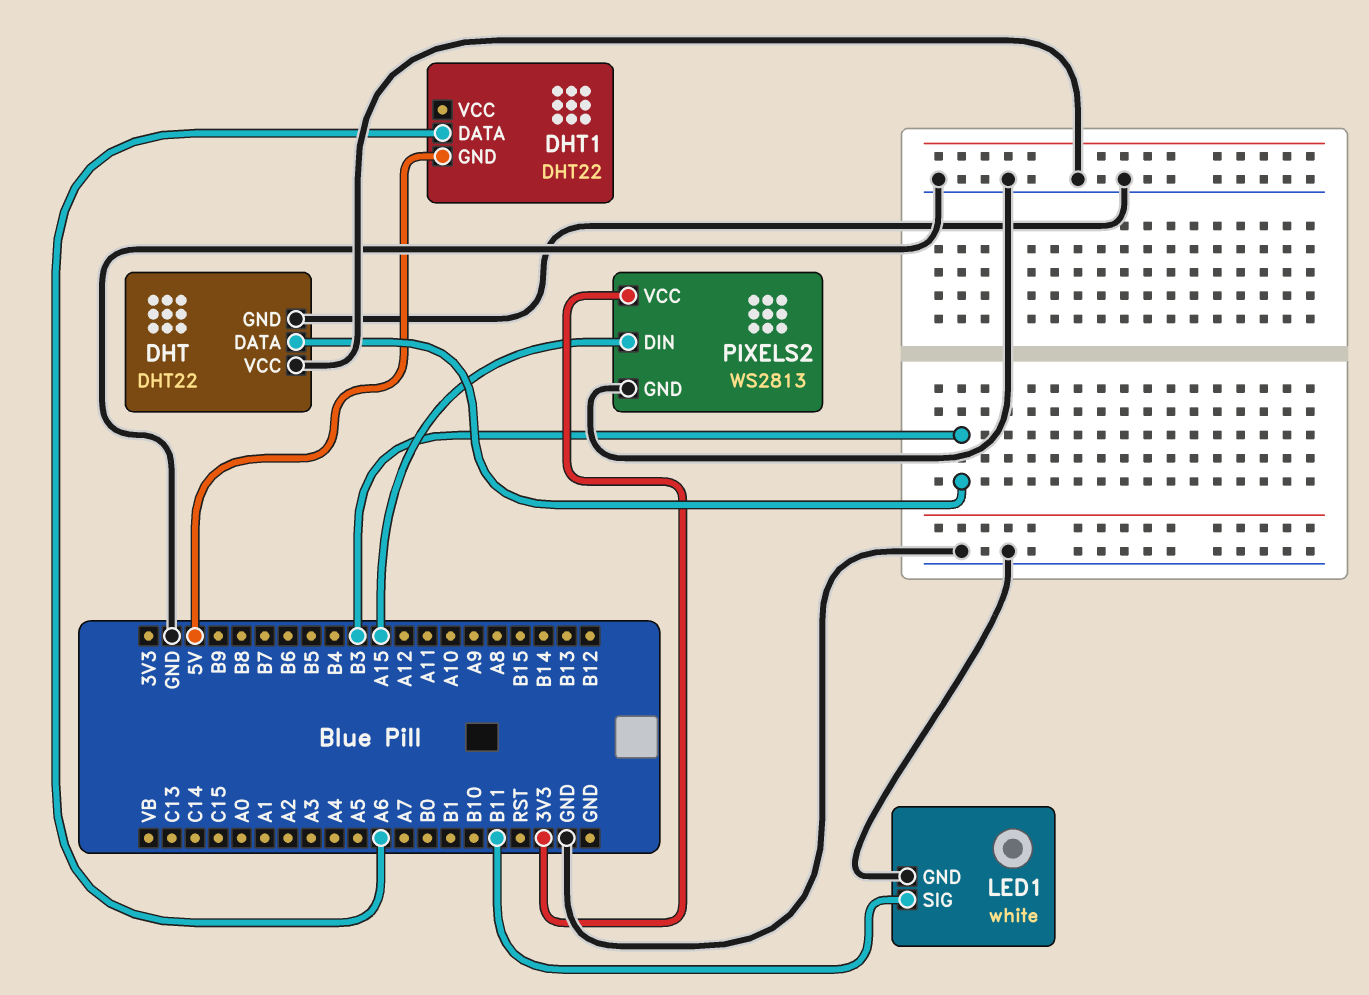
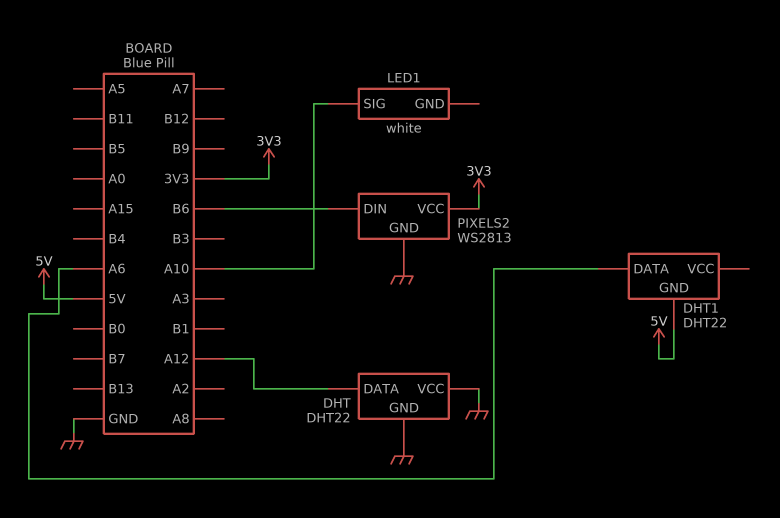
DHT pin DATA: B3 -> A12
LED1 pin GND: GND -> none
LED1 pin SIG: B11 -> A10
PIXELS2 pin DIN: A15 -> B6

